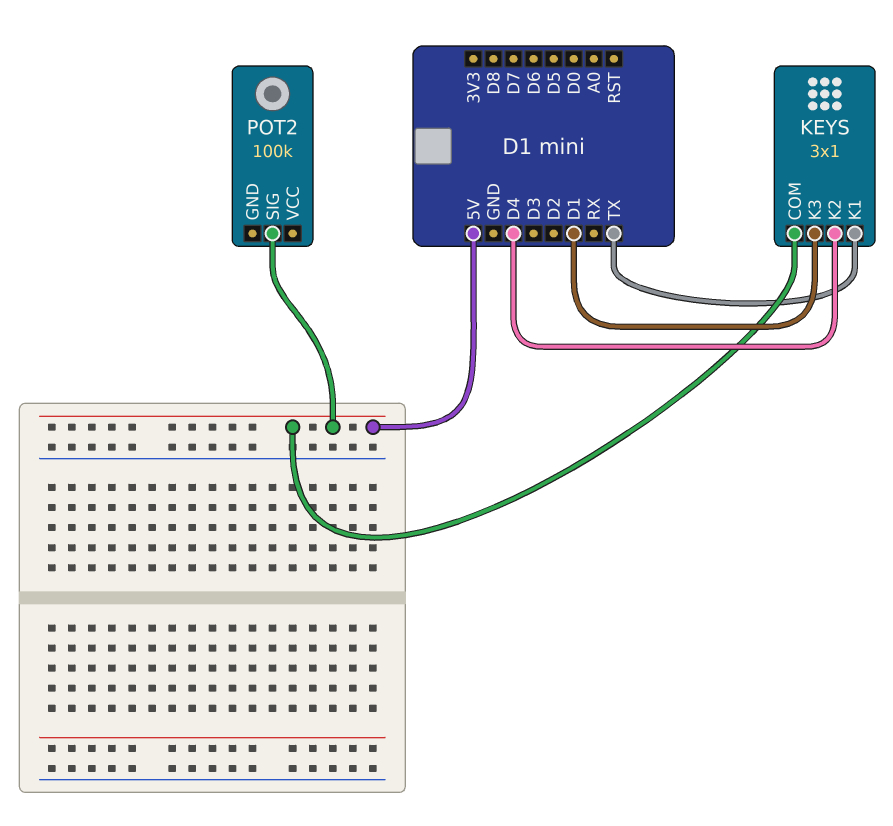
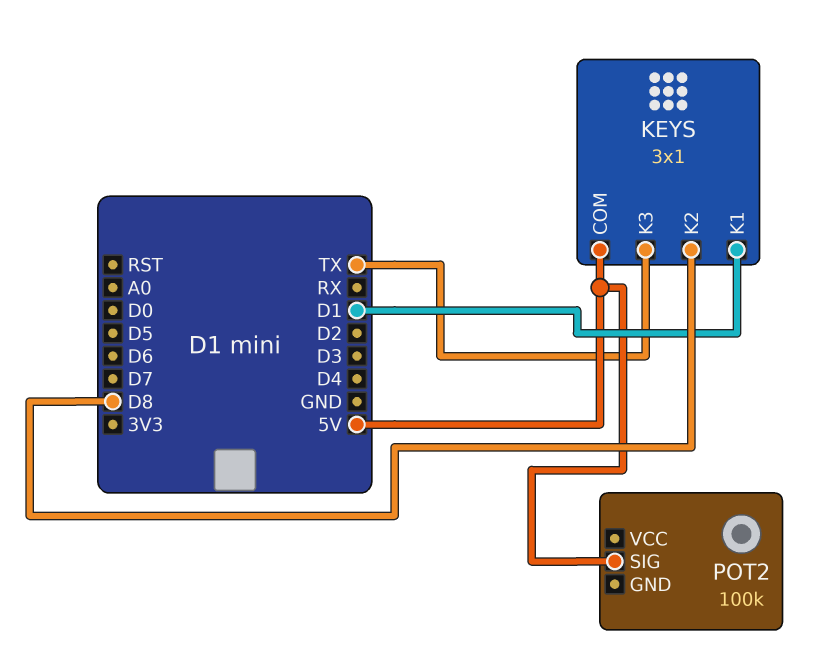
KEYS pin K1: TX -> D1
KEYS pin K2: D4 -> D8
KEYS pin K3: D1 -> TX

